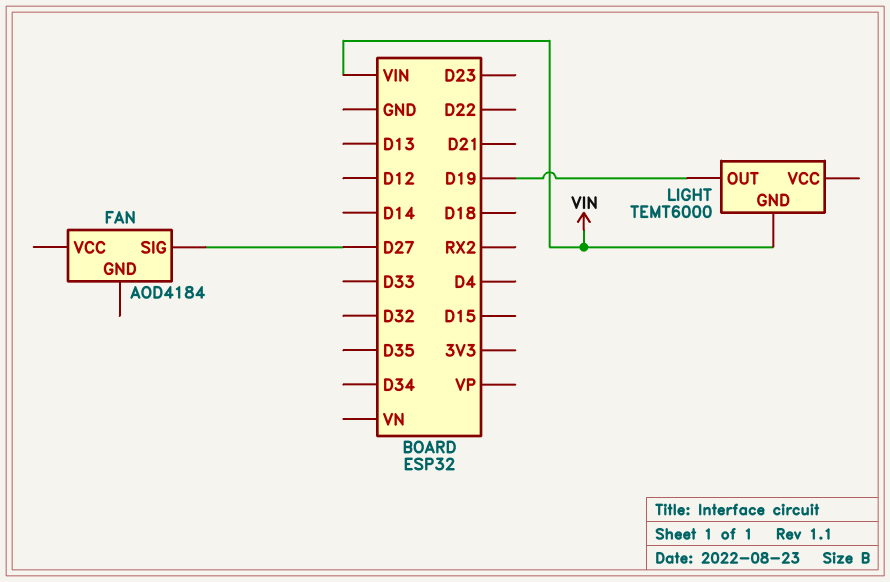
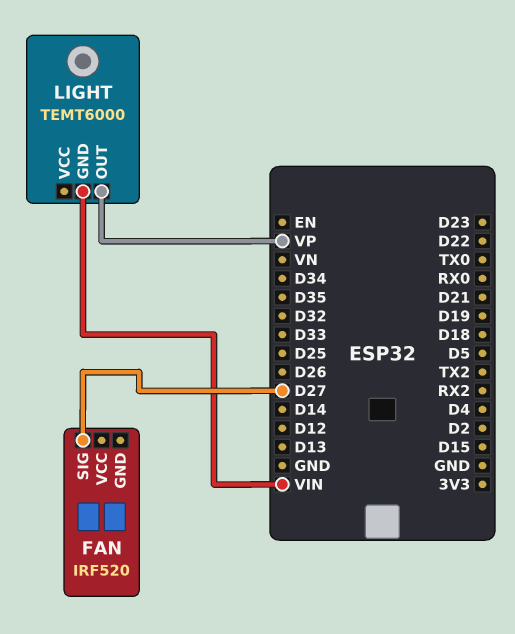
FAN: AOD4184 -> IRF520
LIGHT pin OUT: D19 -> VP

